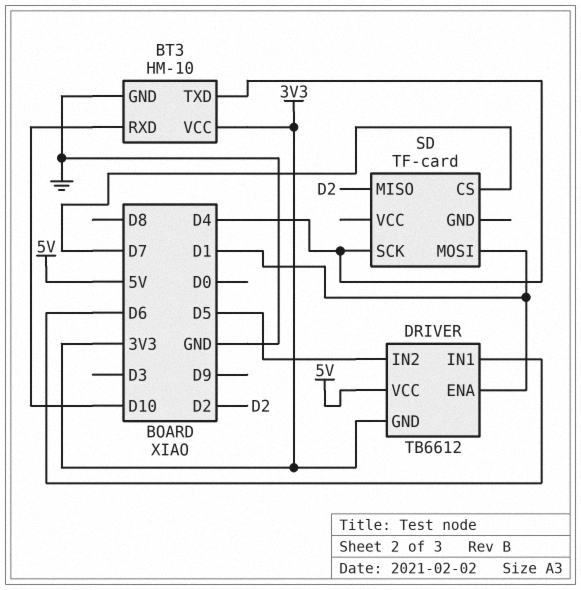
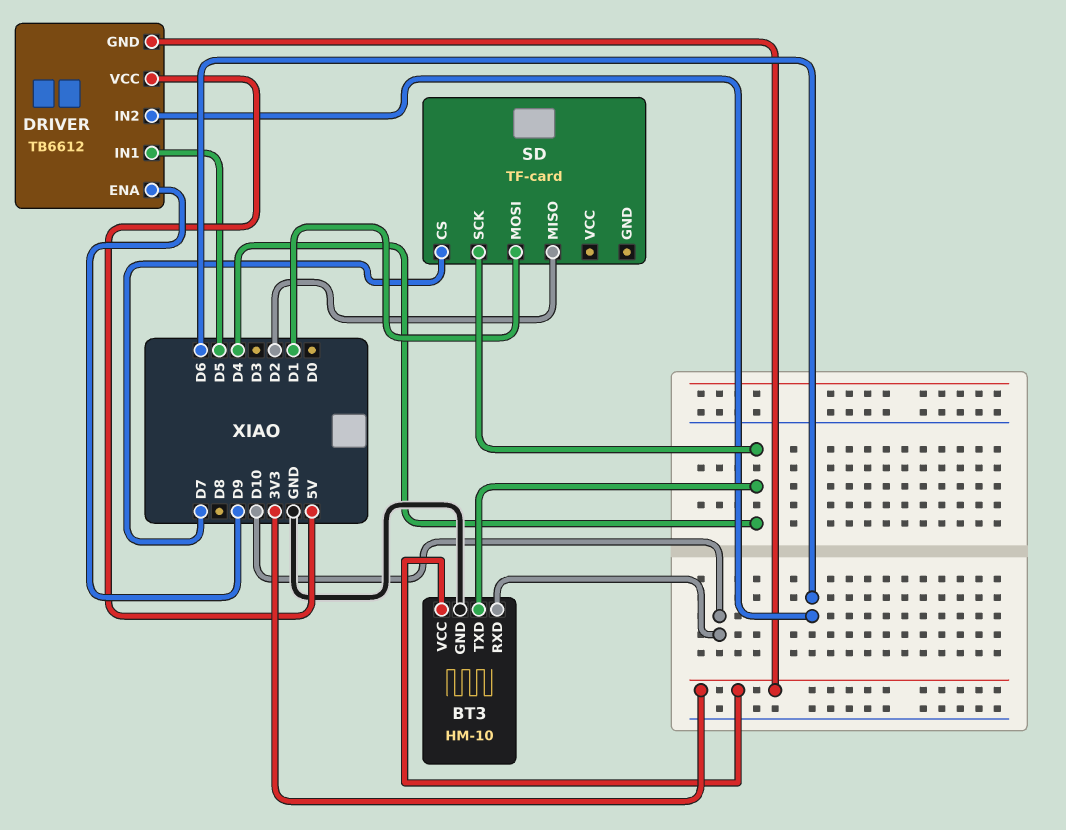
DRIVER pin ENA: D1 -> D9
DRIVER pin IN1: D6 -> D5
DRIVER pin IN2: D5 -> D6

